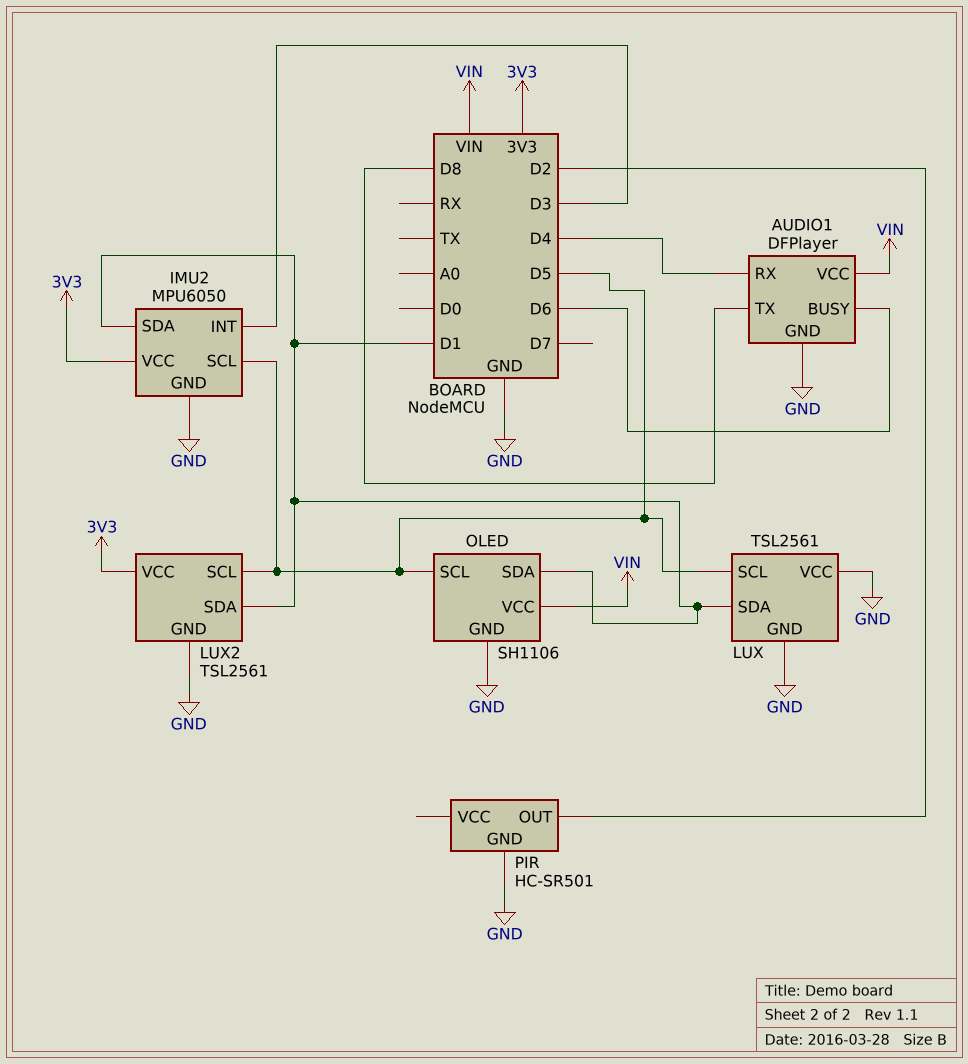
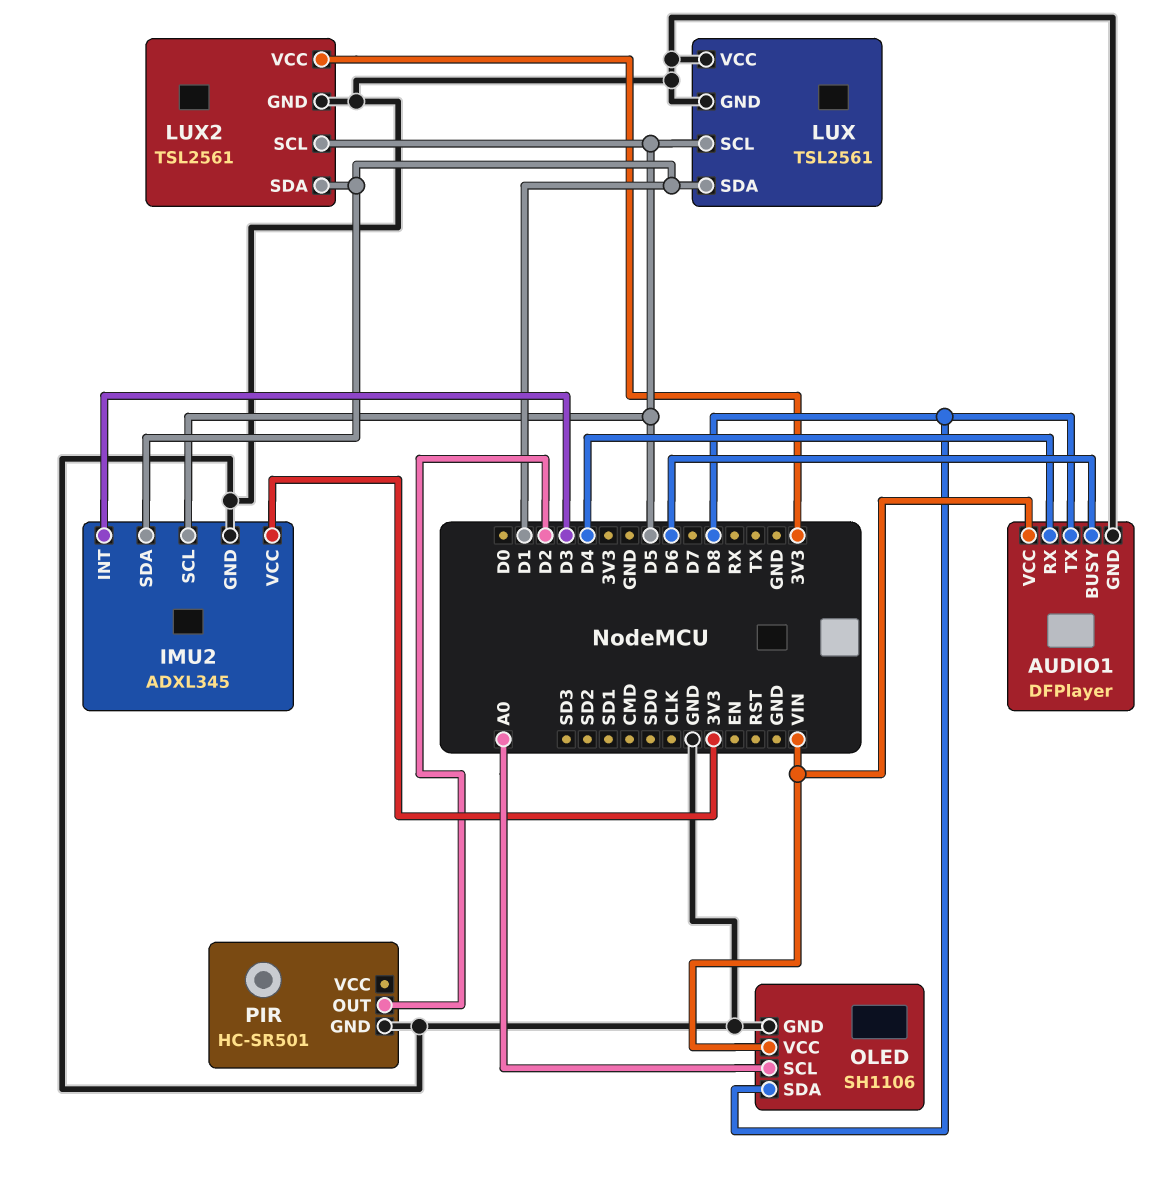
IMU2: MPU6050 -> ADXL345
OLED pin SCL: D5 -> A0
OLED pin SDA: D1 -> D8

